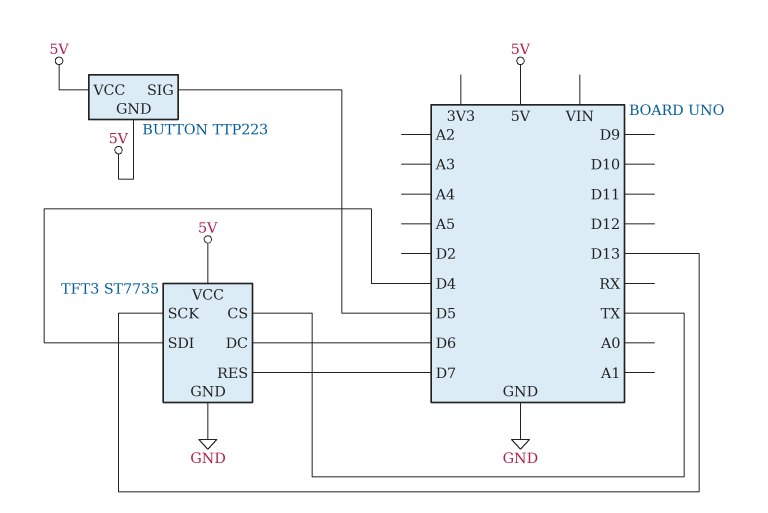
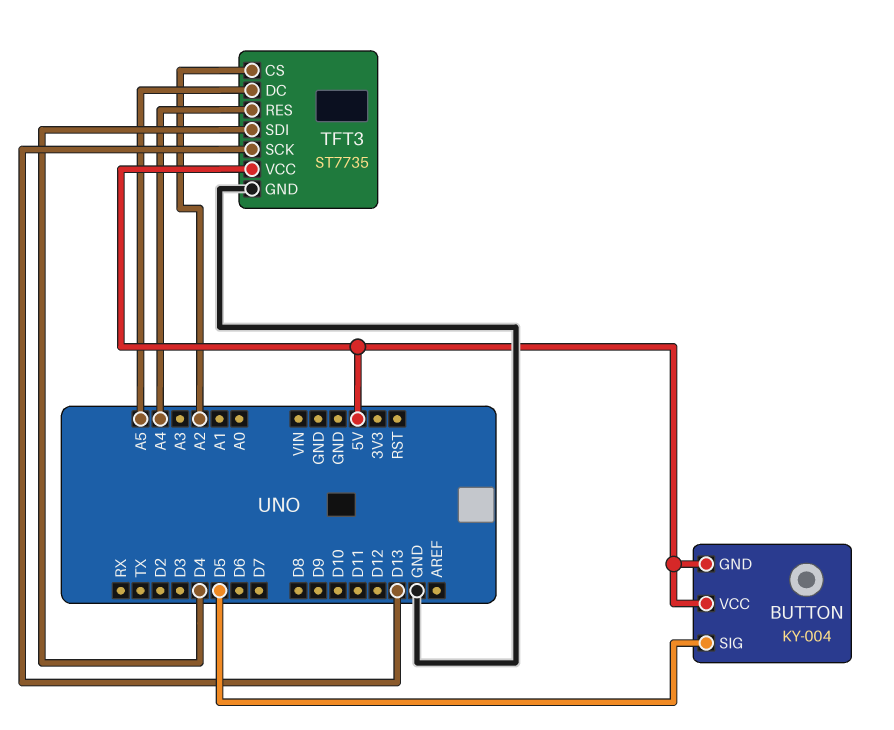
BUTTON: TTP223 -> KY-004
TFT3 pin CS: TX -> A2
TFT3 pin DC: D6 -> A5
TFT3 pin RES: D7 -> A4

